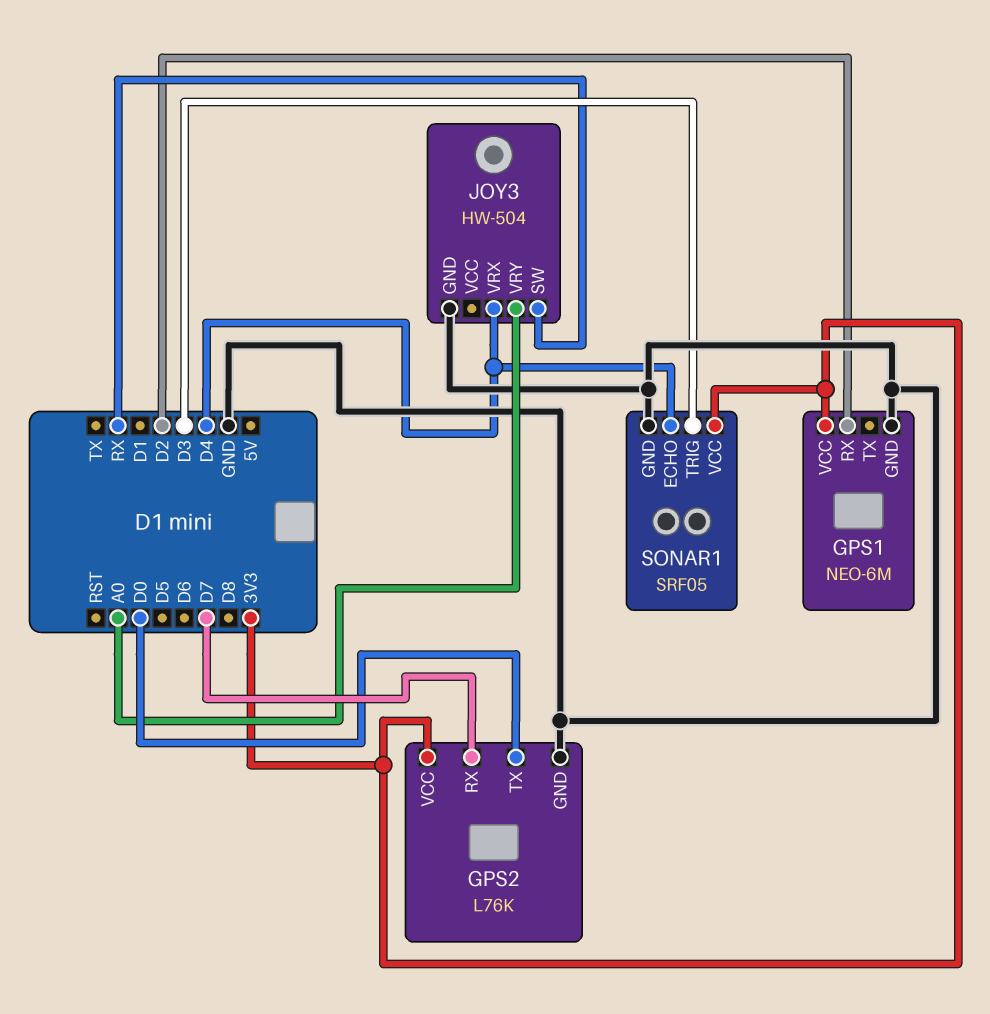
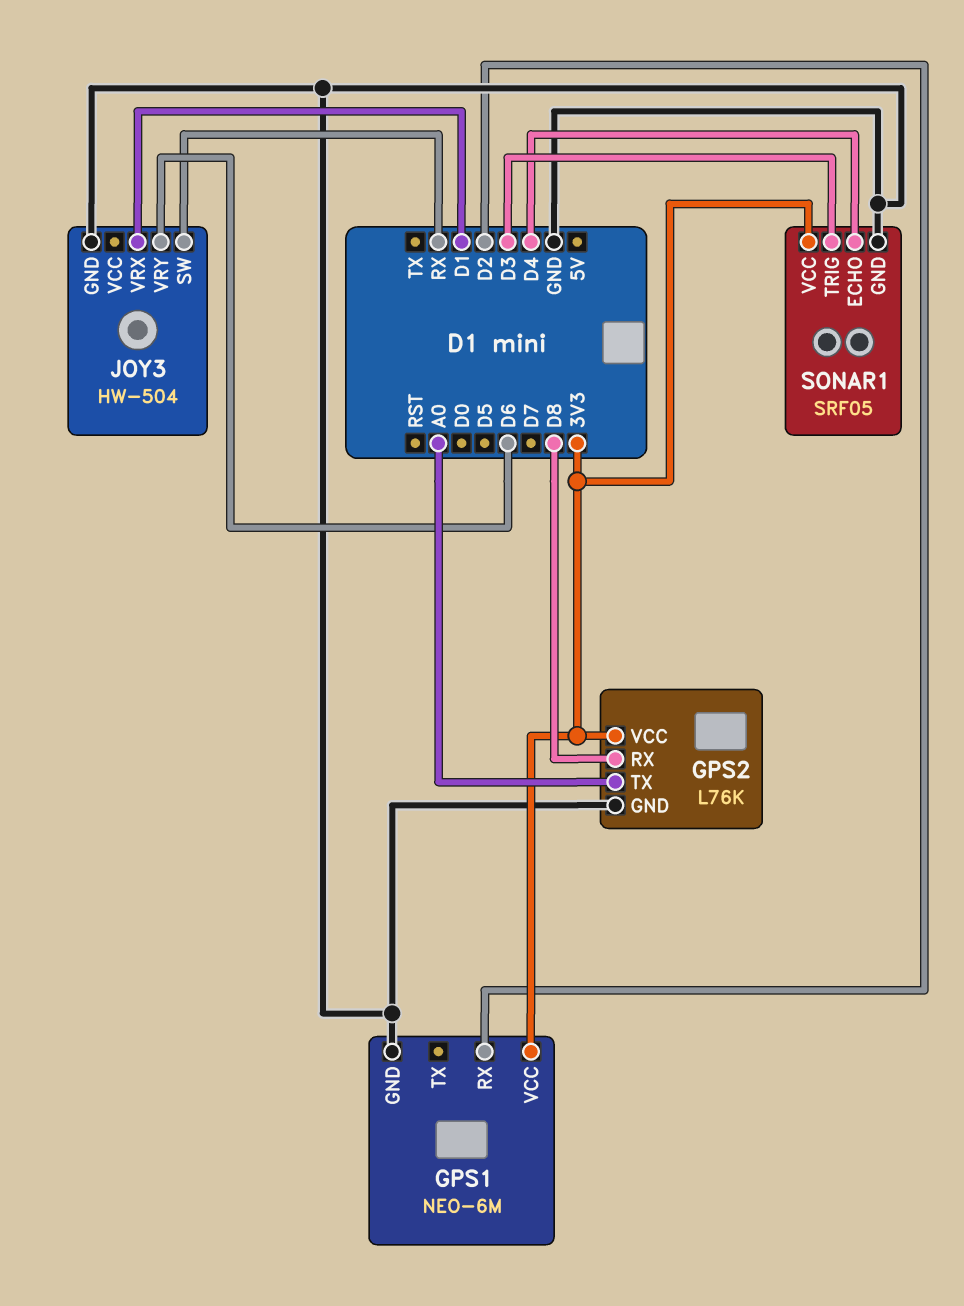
GPS2 pin RX: D7 -> D8
GPS2 pin TX: D0 -> A0
JOY3 pin VRX: D4 -> D1
JOY3 pin VRY: A0 -> D6

